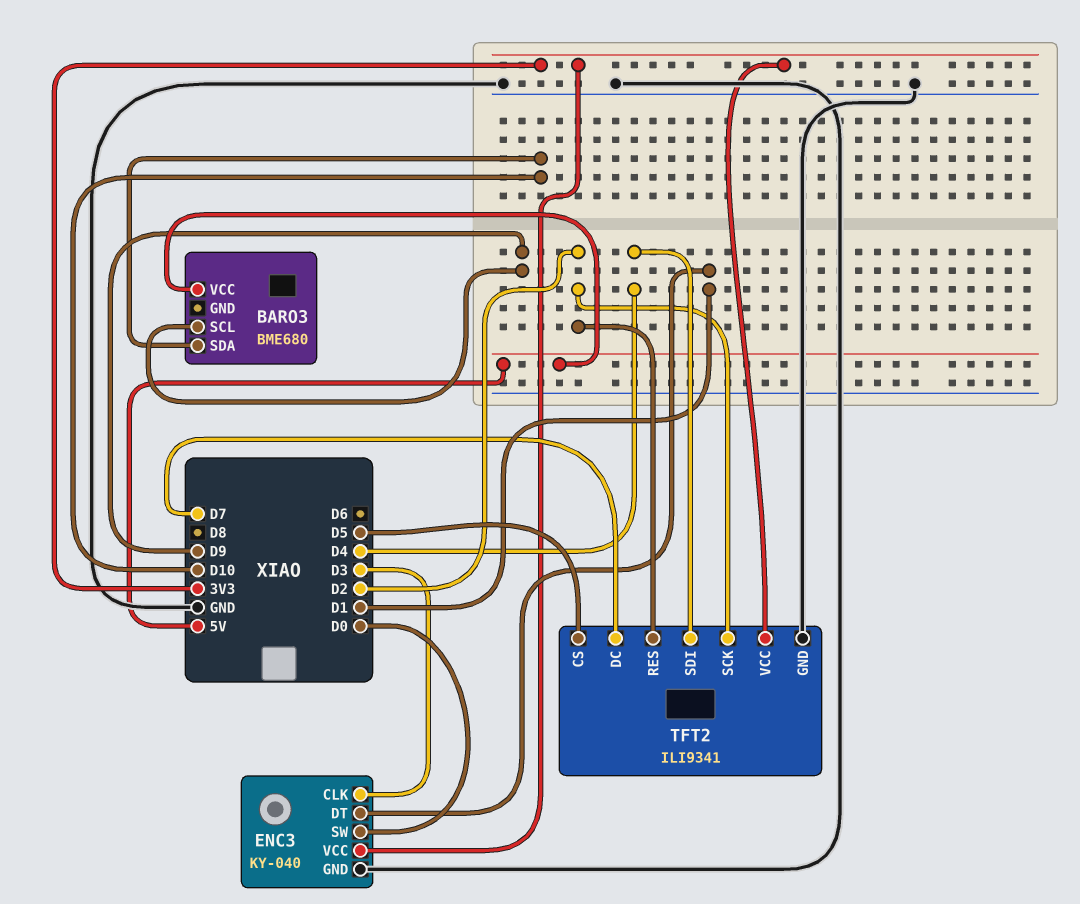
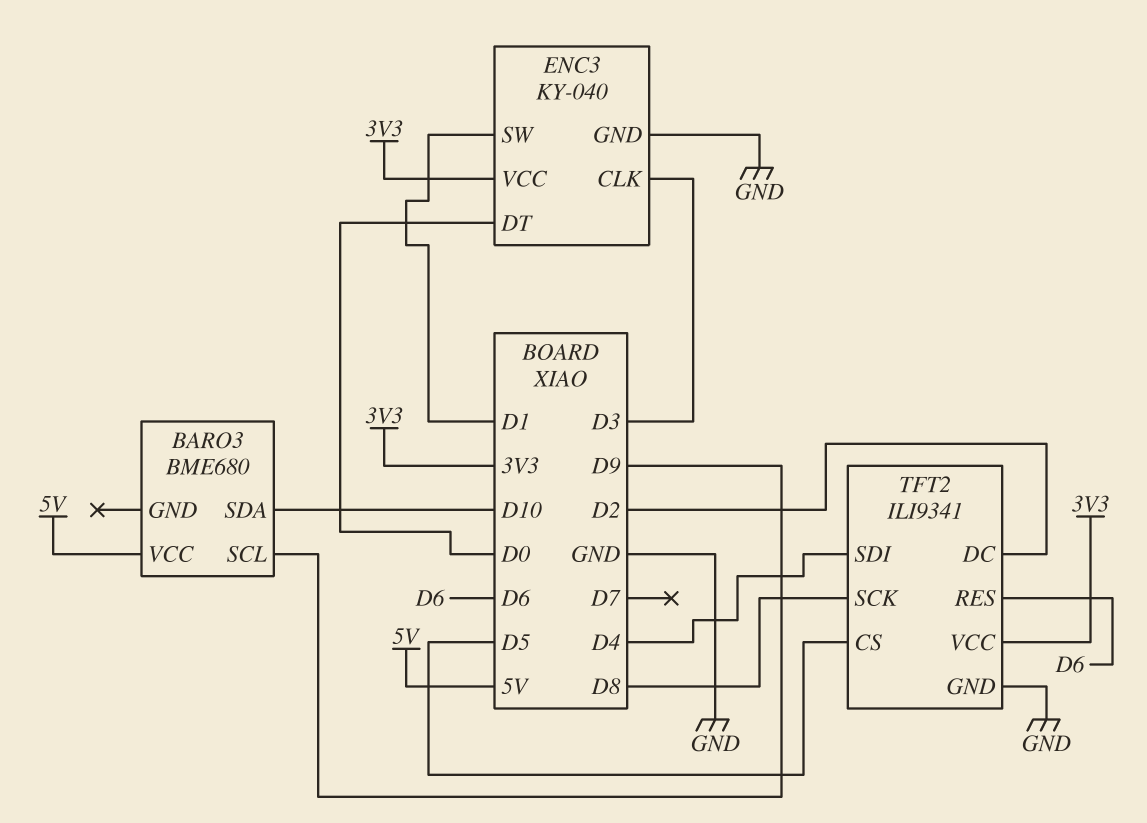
ENC3 pin DT: D1 -> D0
ENC3 pin SW: D0 -> D1
TFT2 pin DC: D7 -> D2
TFT2 pin RES: D2 -> D6
TFT2 pin SCK: D2 -> D8

